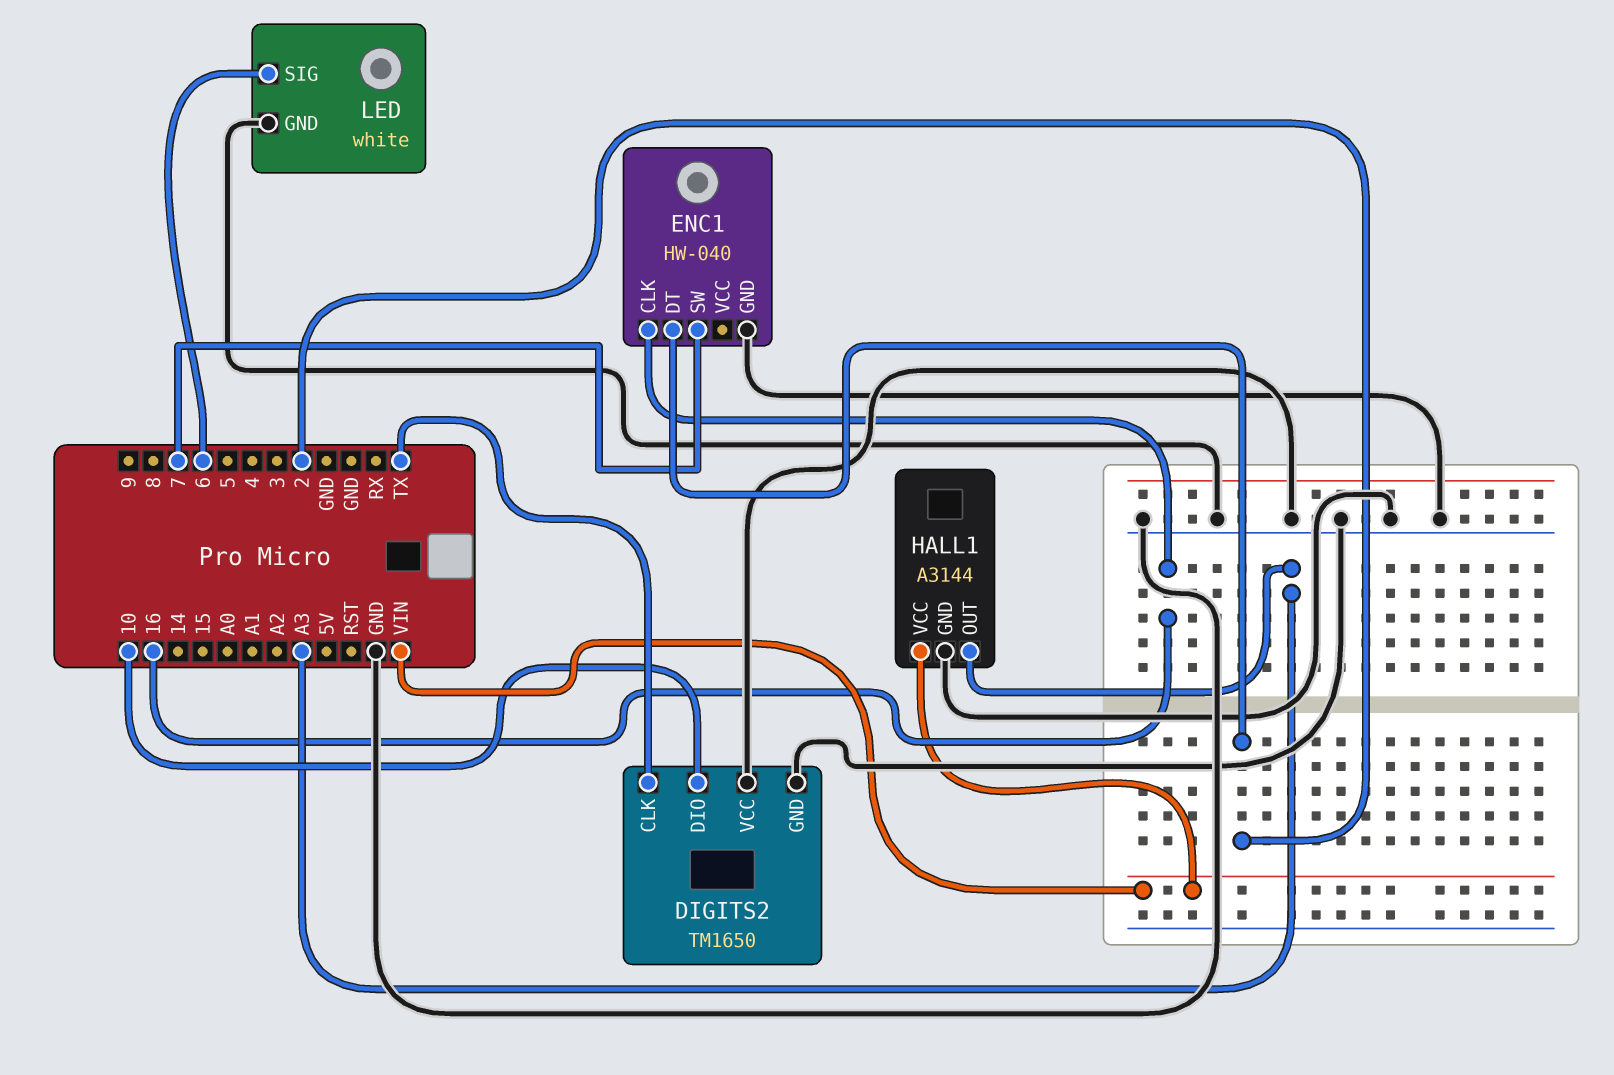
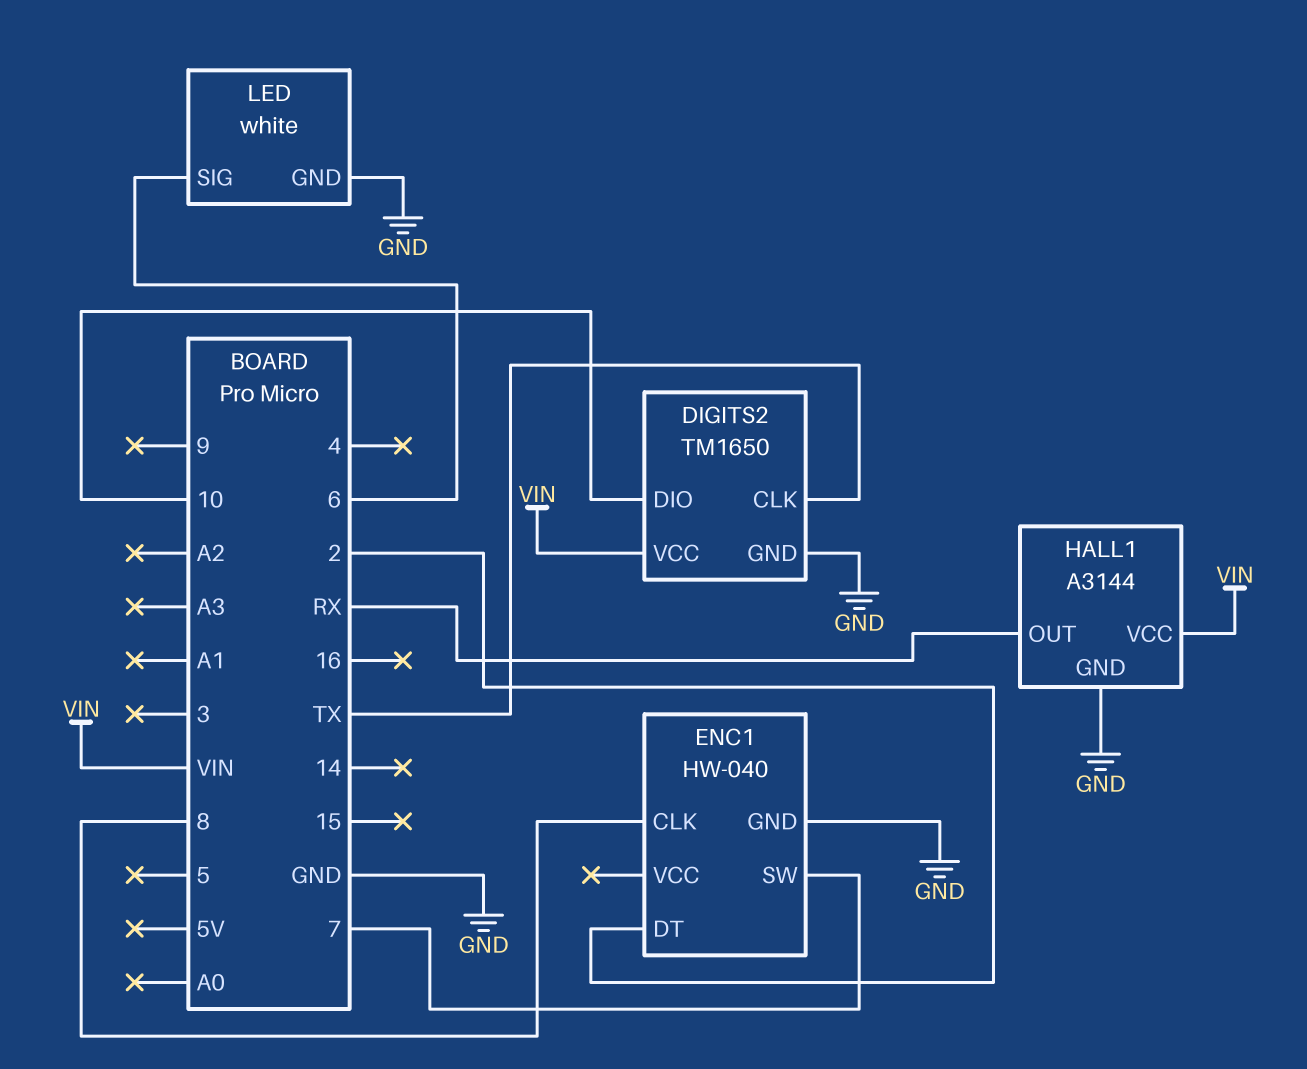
DIGITS2 pin VCC: GND -> VIN
ENC1 pin CLK: 16 -> 8
HALL1 pin OUT: A3 -> RX

